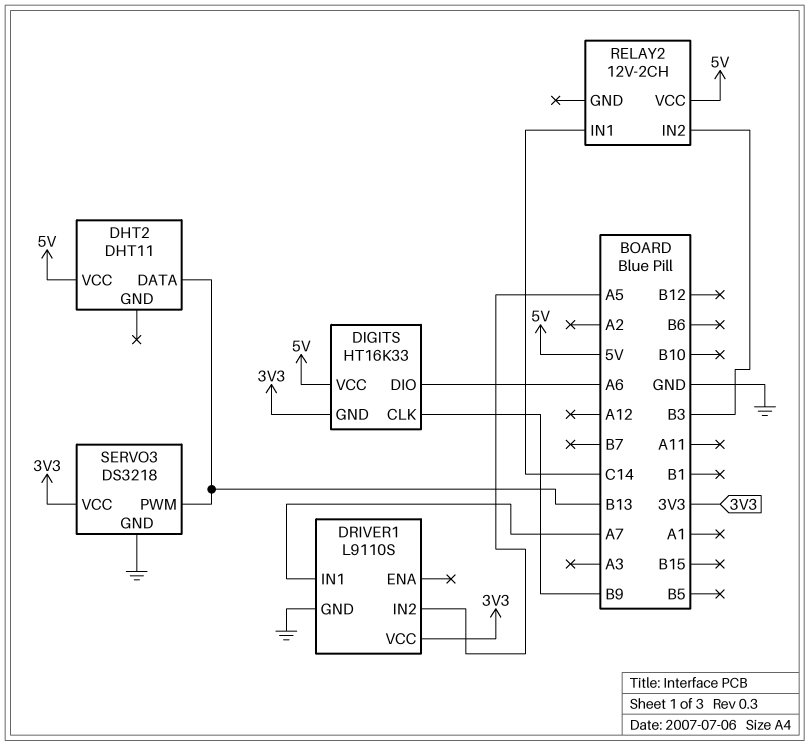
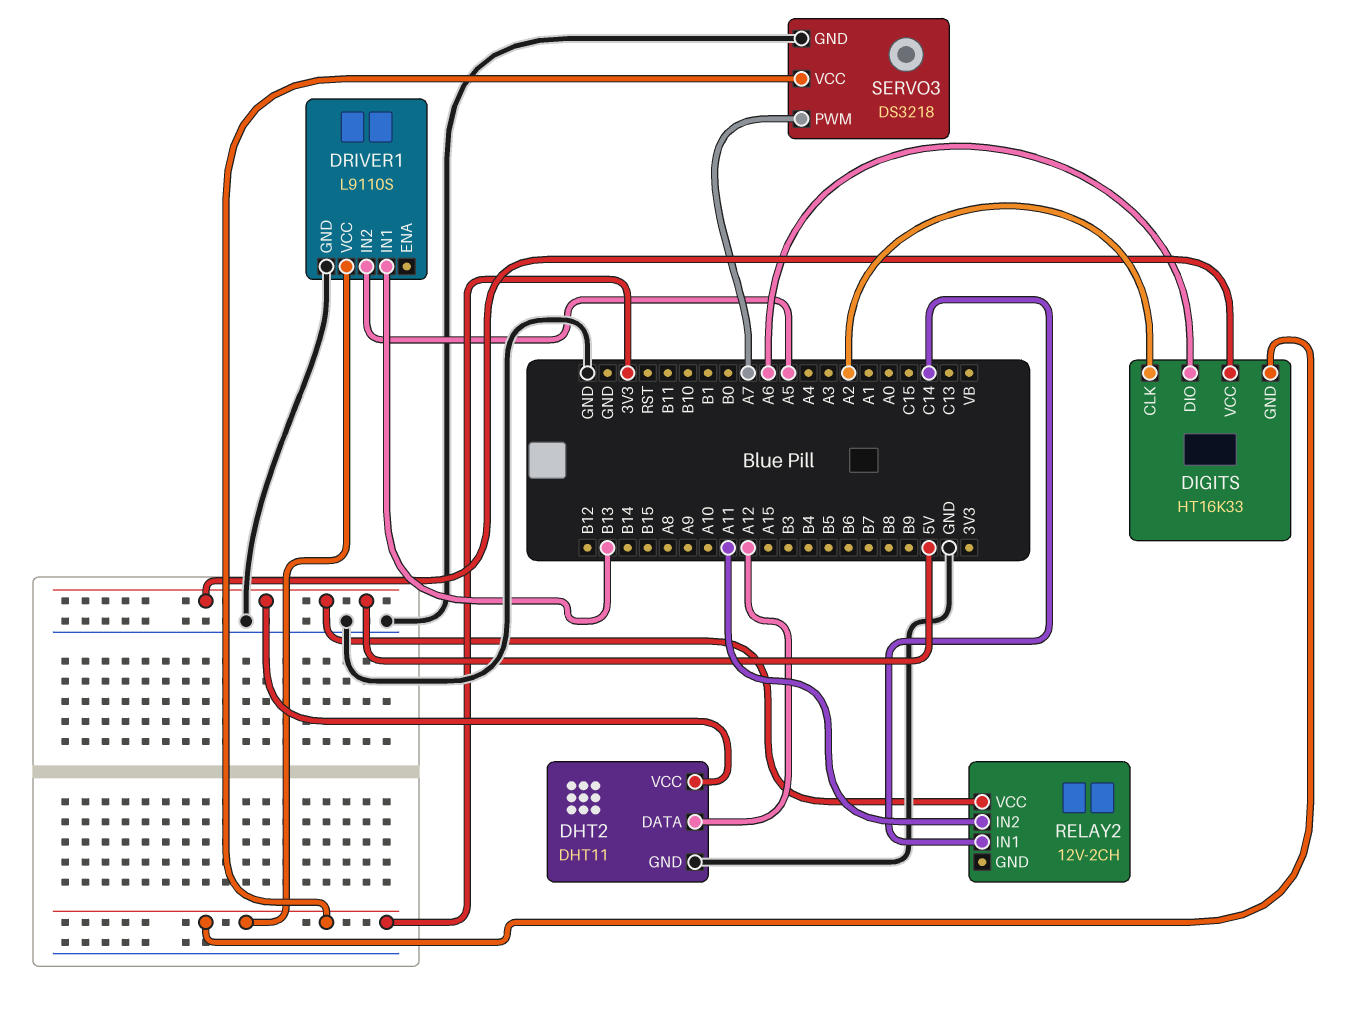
DHT2 pin DATA: B13 -> A12
DHT2 pin GND: none -> GND
DIGITS pin CLK: B9 -> A2
DRIVER1 pin IN1: A7 -> B13
RELAY2 pin IN2: B3 -> A11
SERVO3 pin PWM: B13 -> A7

